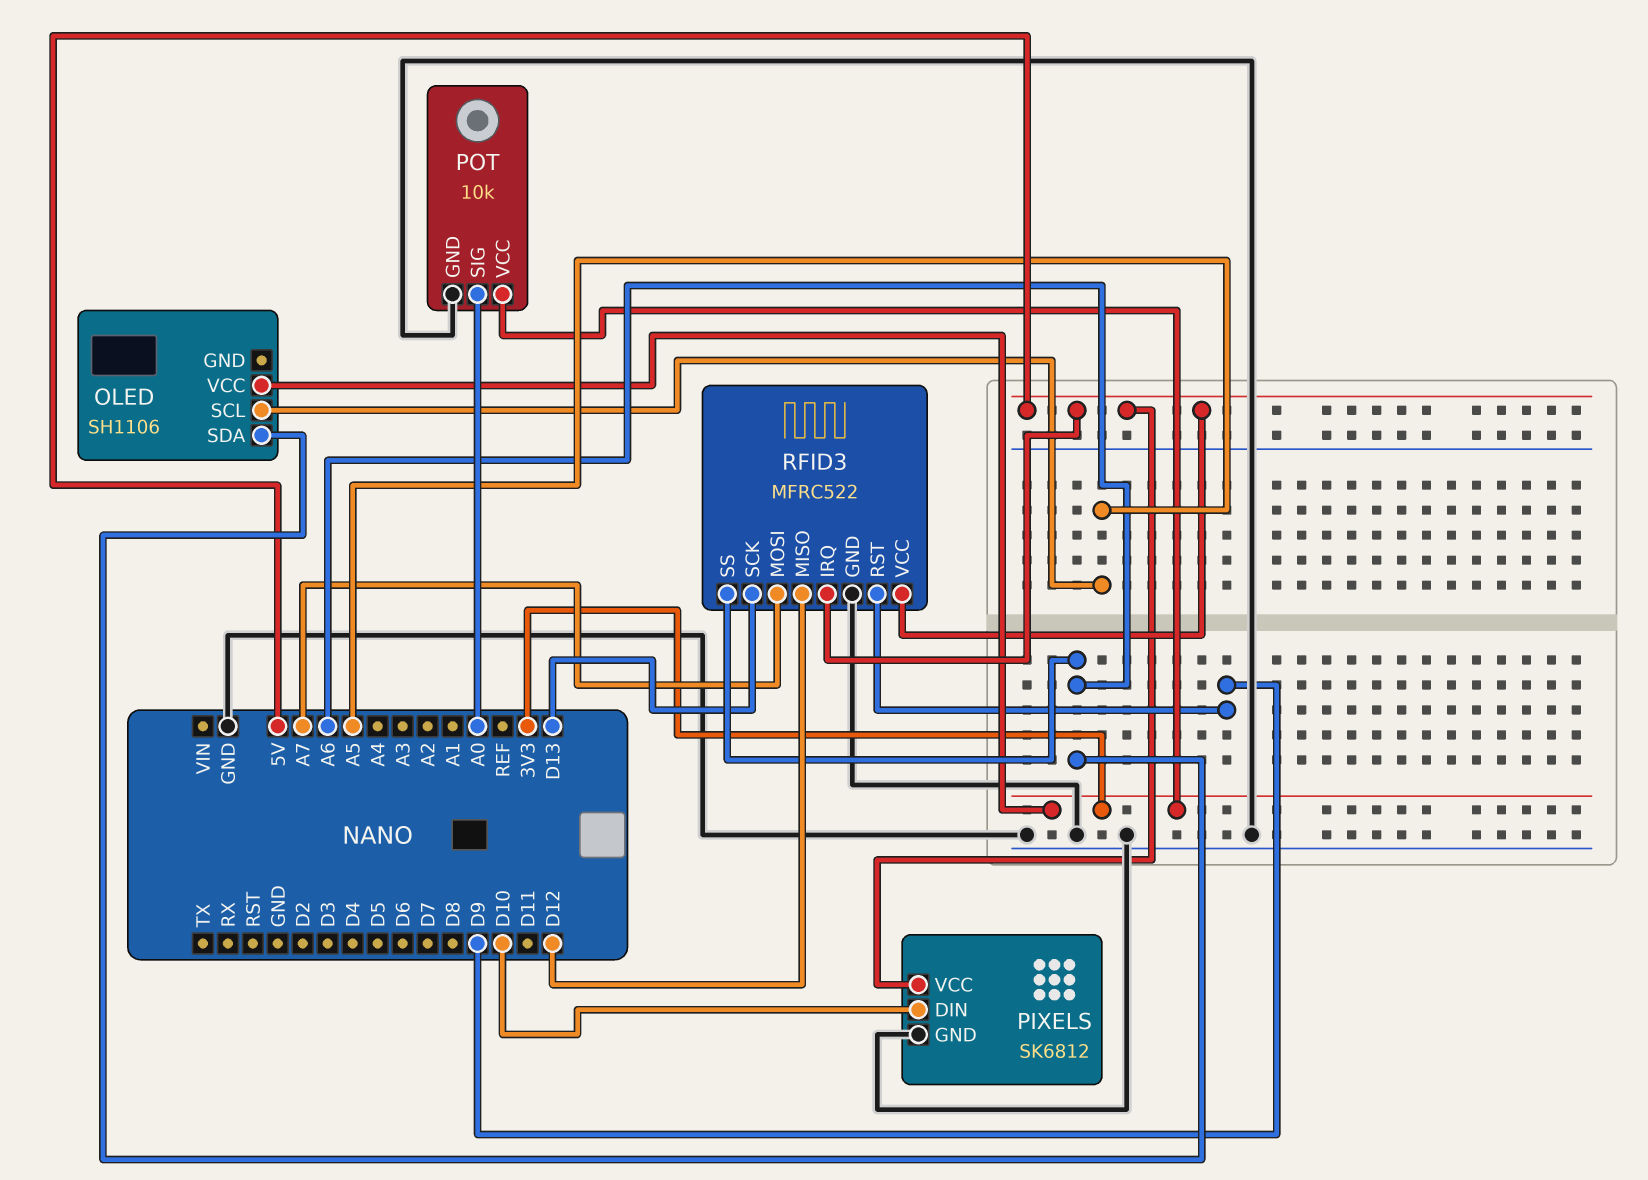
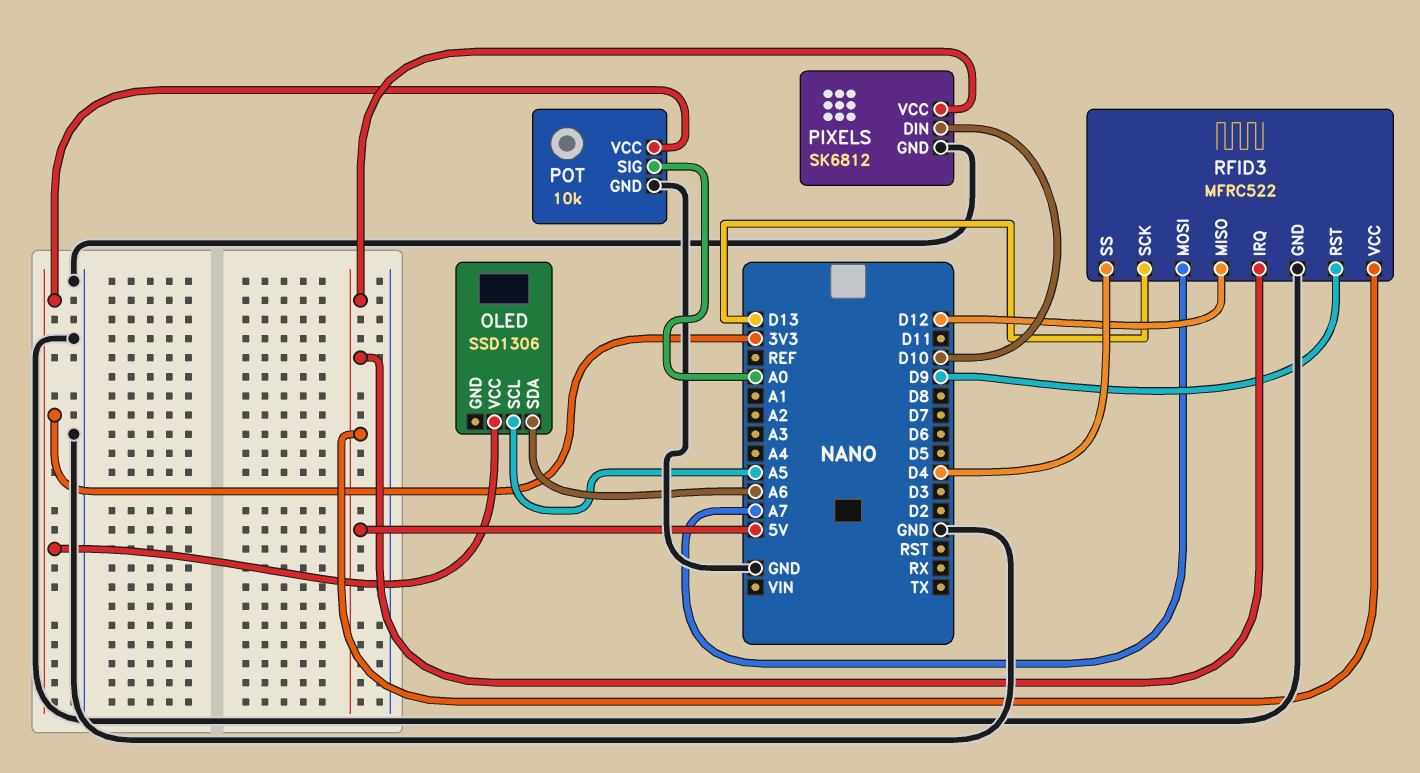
OLED: SH1106 -> SSD1306
RFID3 pin SS: A6 -> D4

